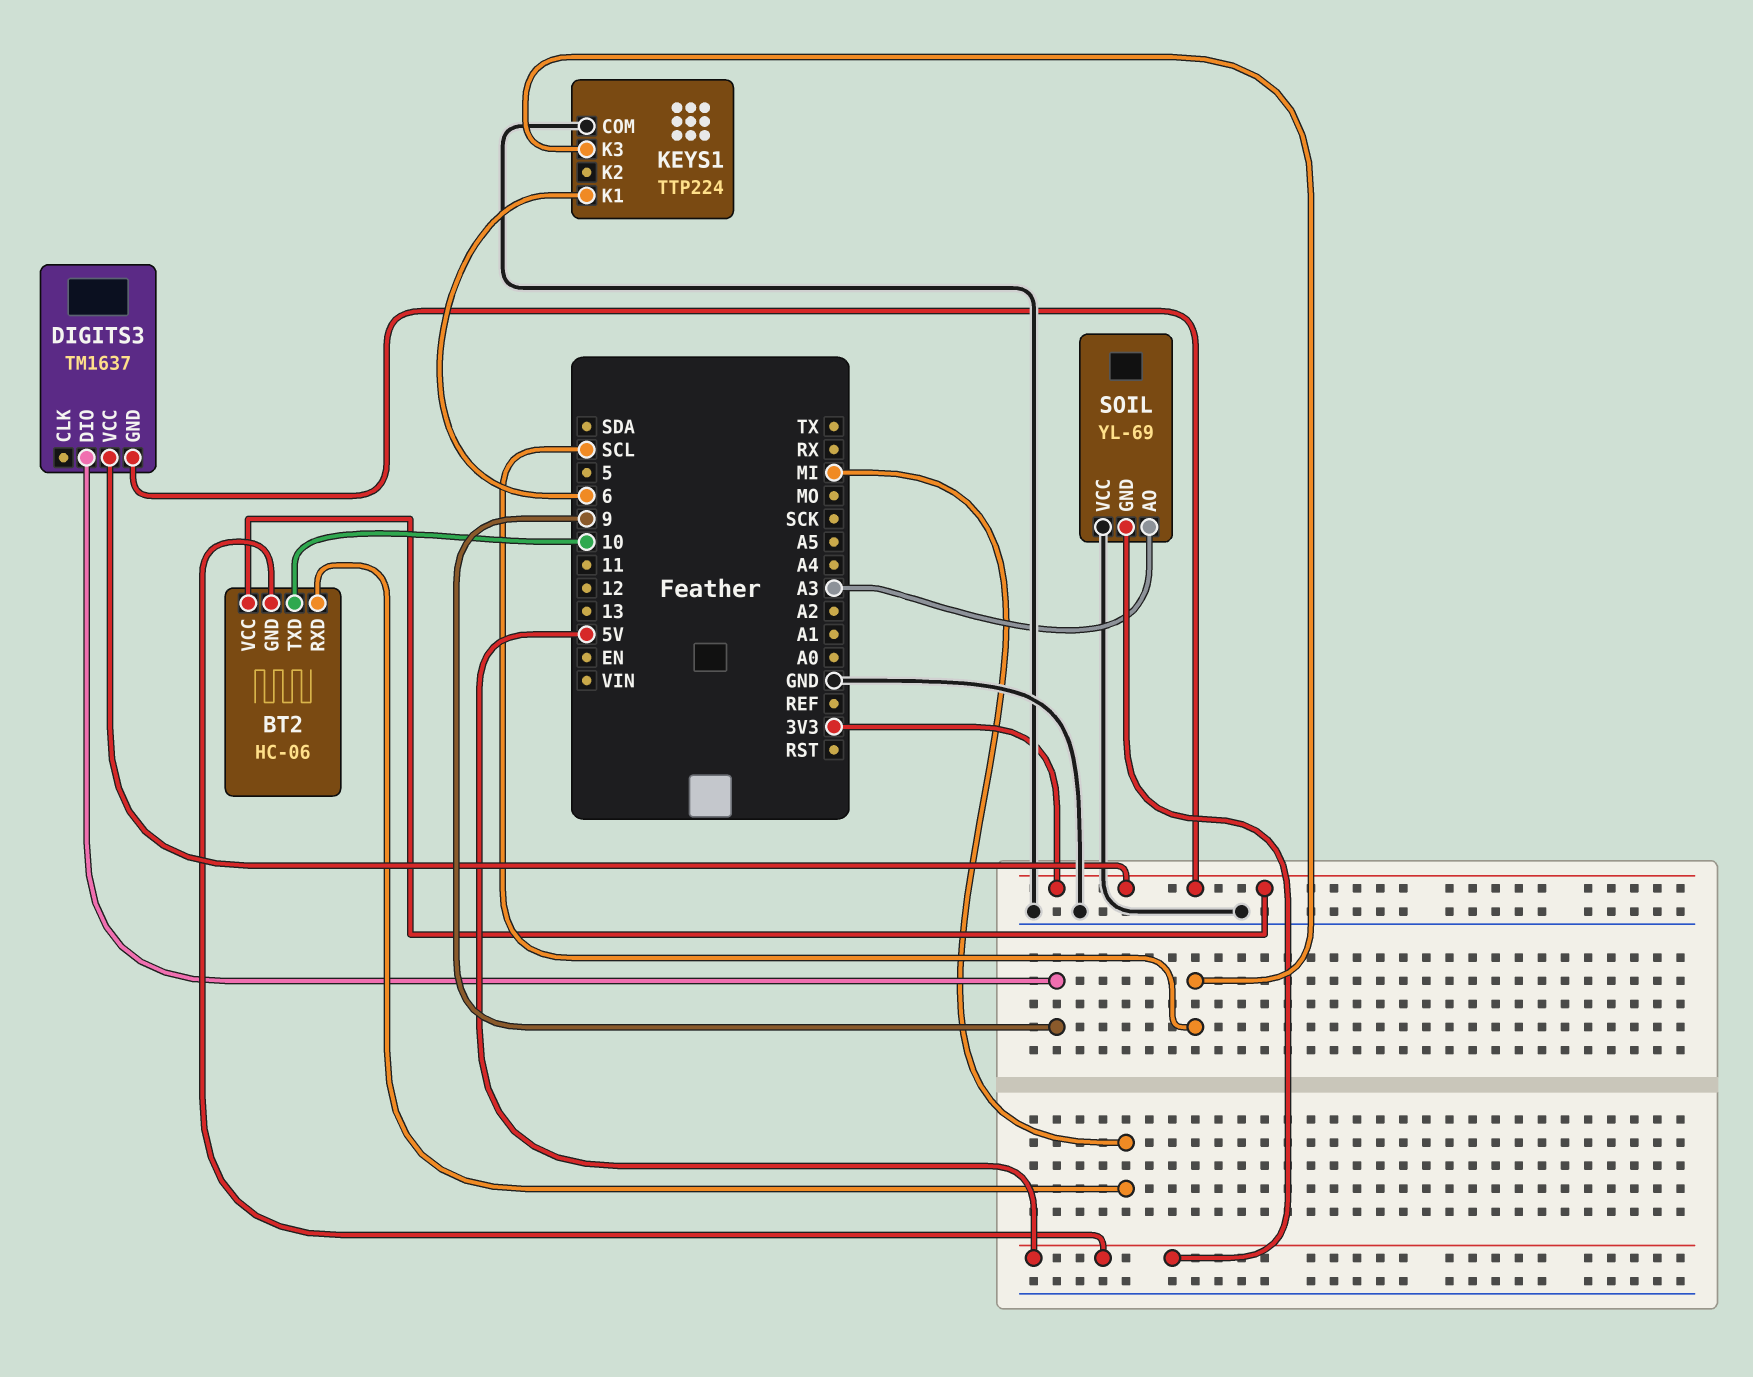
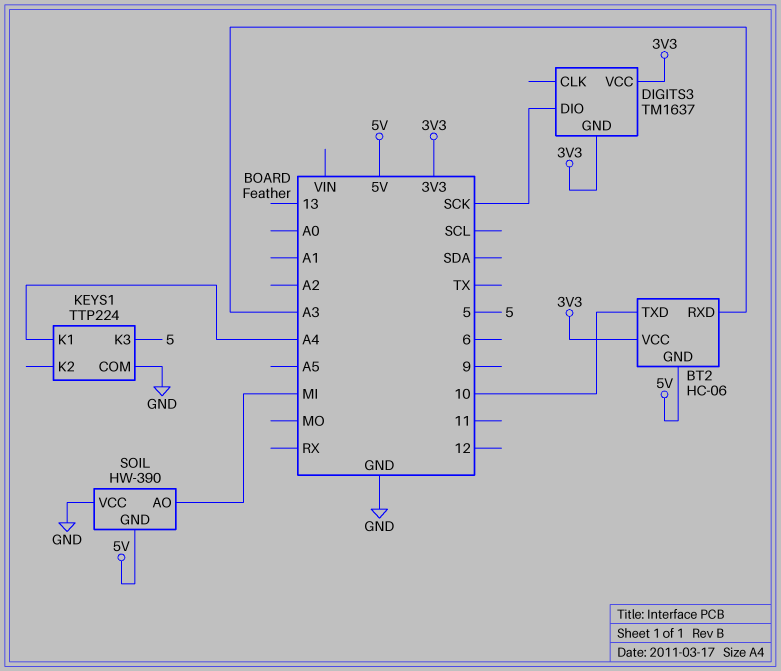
BT2 pin RXD: MI -> A3
DIGITS3 pin DIO: 9 -> SCK
KEYS1 pin K1: 6 -> A4
KEYS1 pin K3: SCL -> 5
SOIL: YL-69 -> HW-390
SOIL pin AO: A3 -> MI

